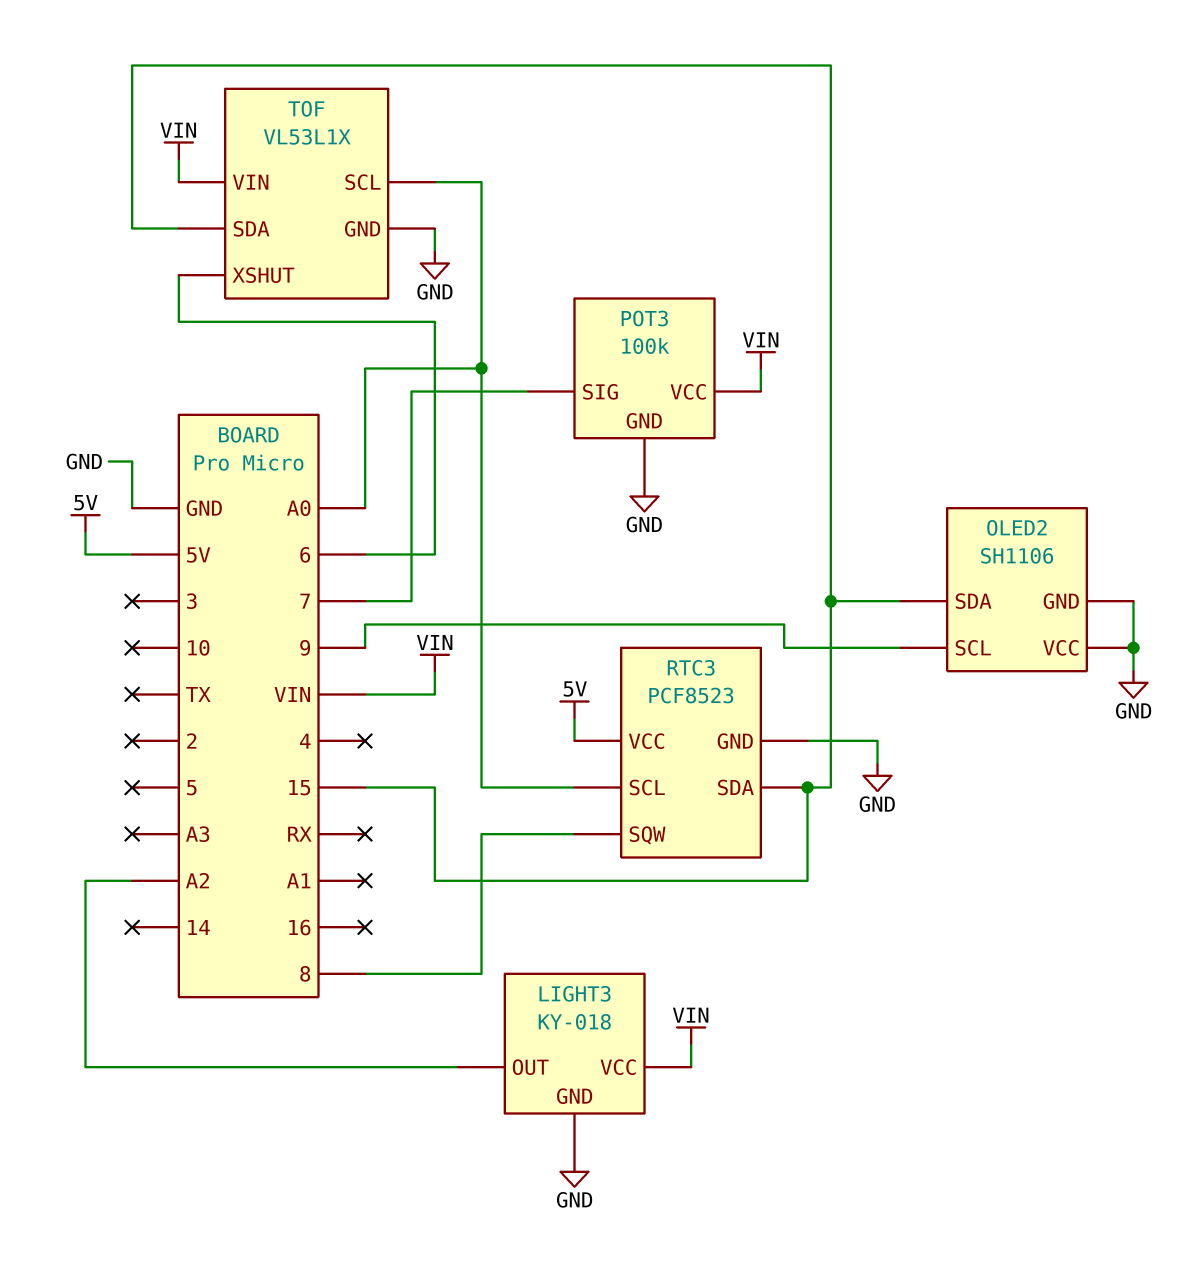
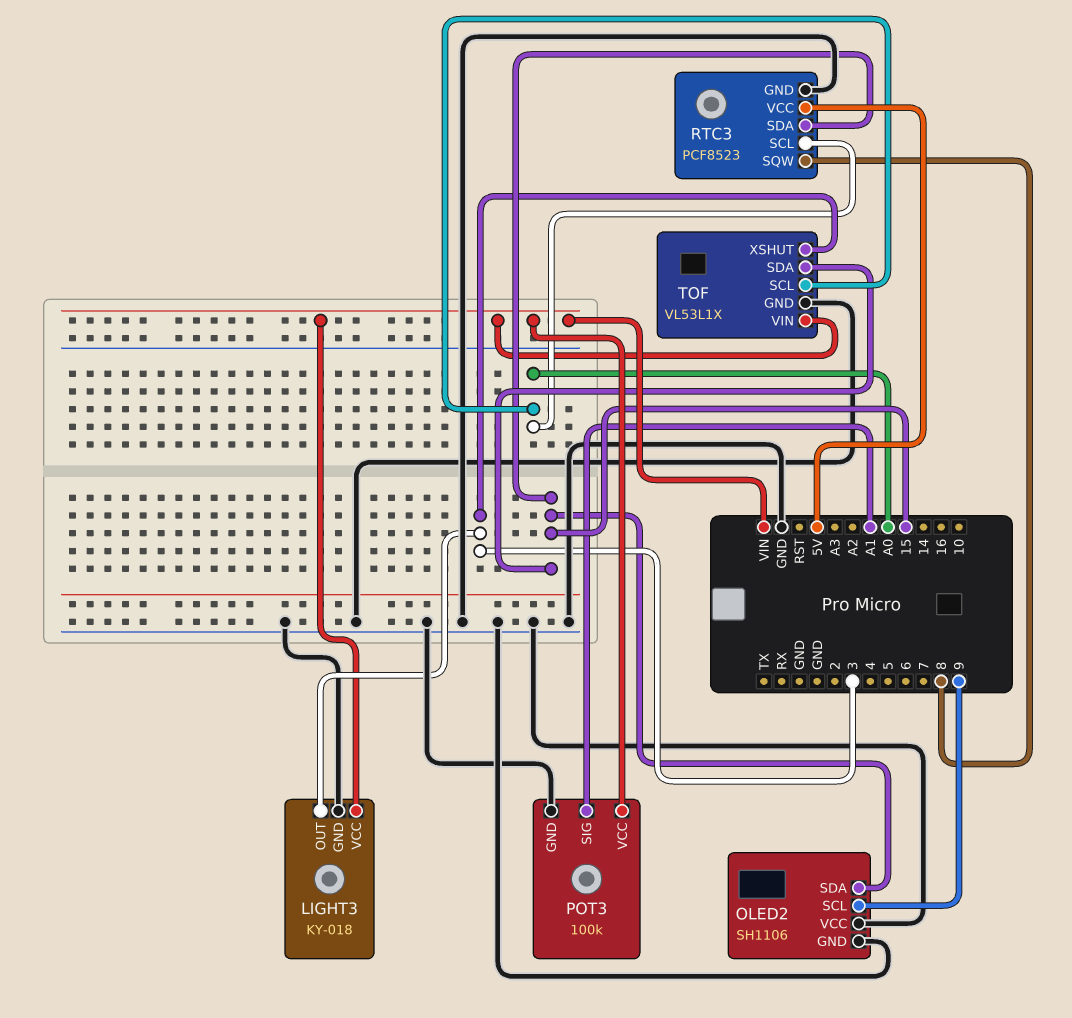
LIGHT3 pin OUT: A2 -> 3
POT3 pin SIG: 7 -> A1
TOF pin XSHUT: 6 -> 3

